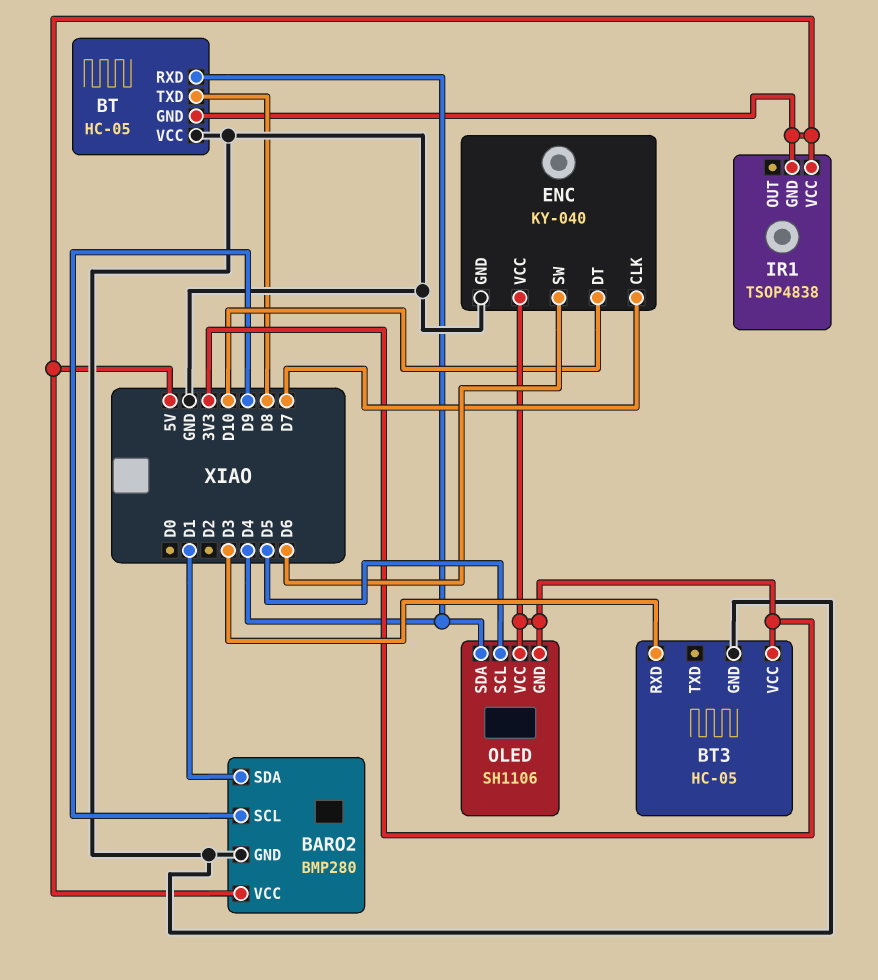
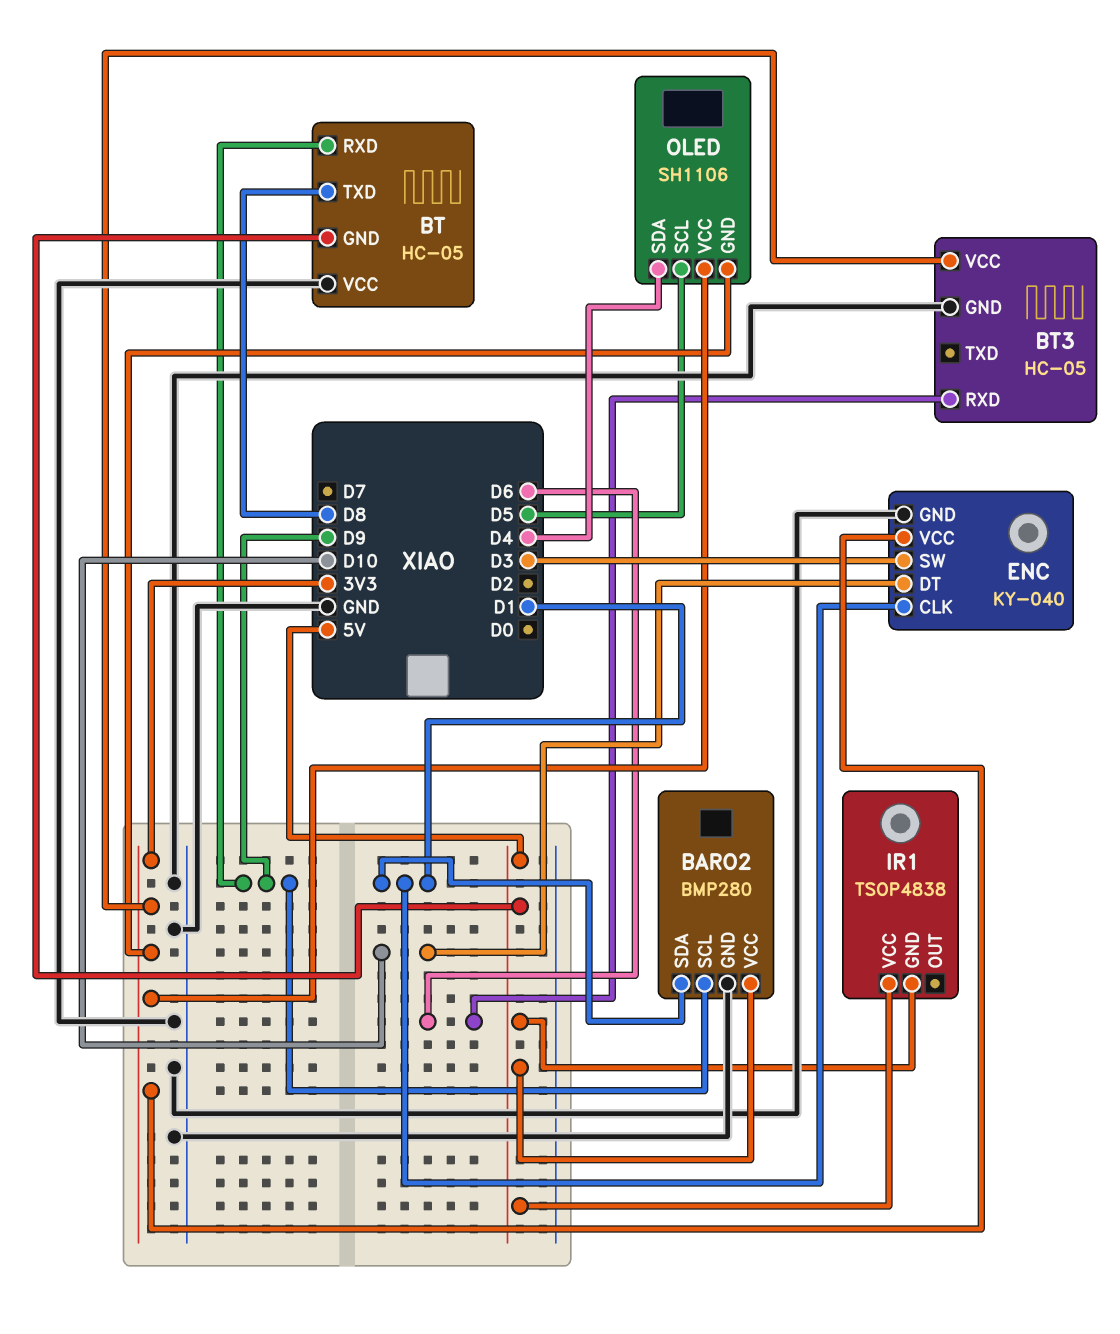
BT pin RXD: D4 -> D9
BT3 pin RXD: D3 -> D6
ENC pin CLK: D7 -> D1
ENC pin SW: D6 -> D3

